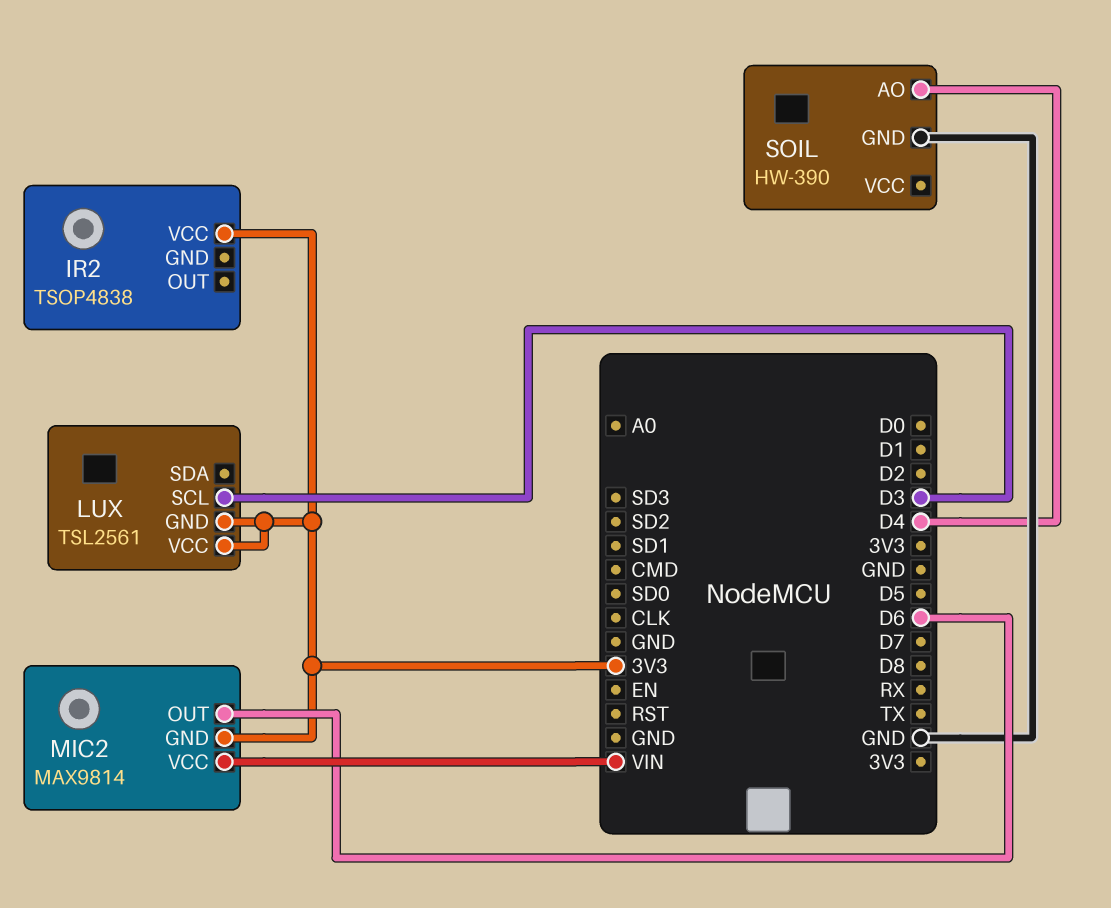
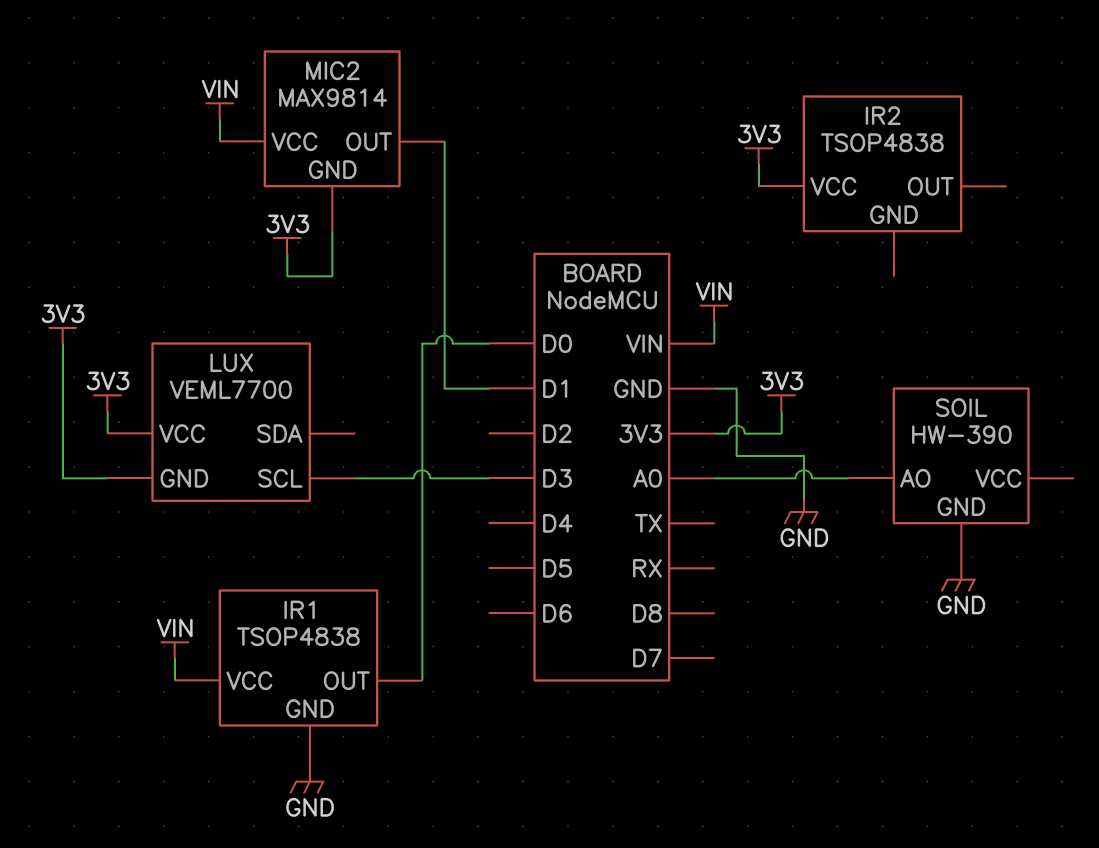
IR1: none -> TSOP4838
IR1 pin GND: none -> GND
IR1 pin OUT: none -> D0
IR1 pin VCC: none -> VIN
LUX: TSL2561 -> VEML7700
MIC2 pin OUT: D6 -> D1
SOIL pin AO: D4 -> A0

